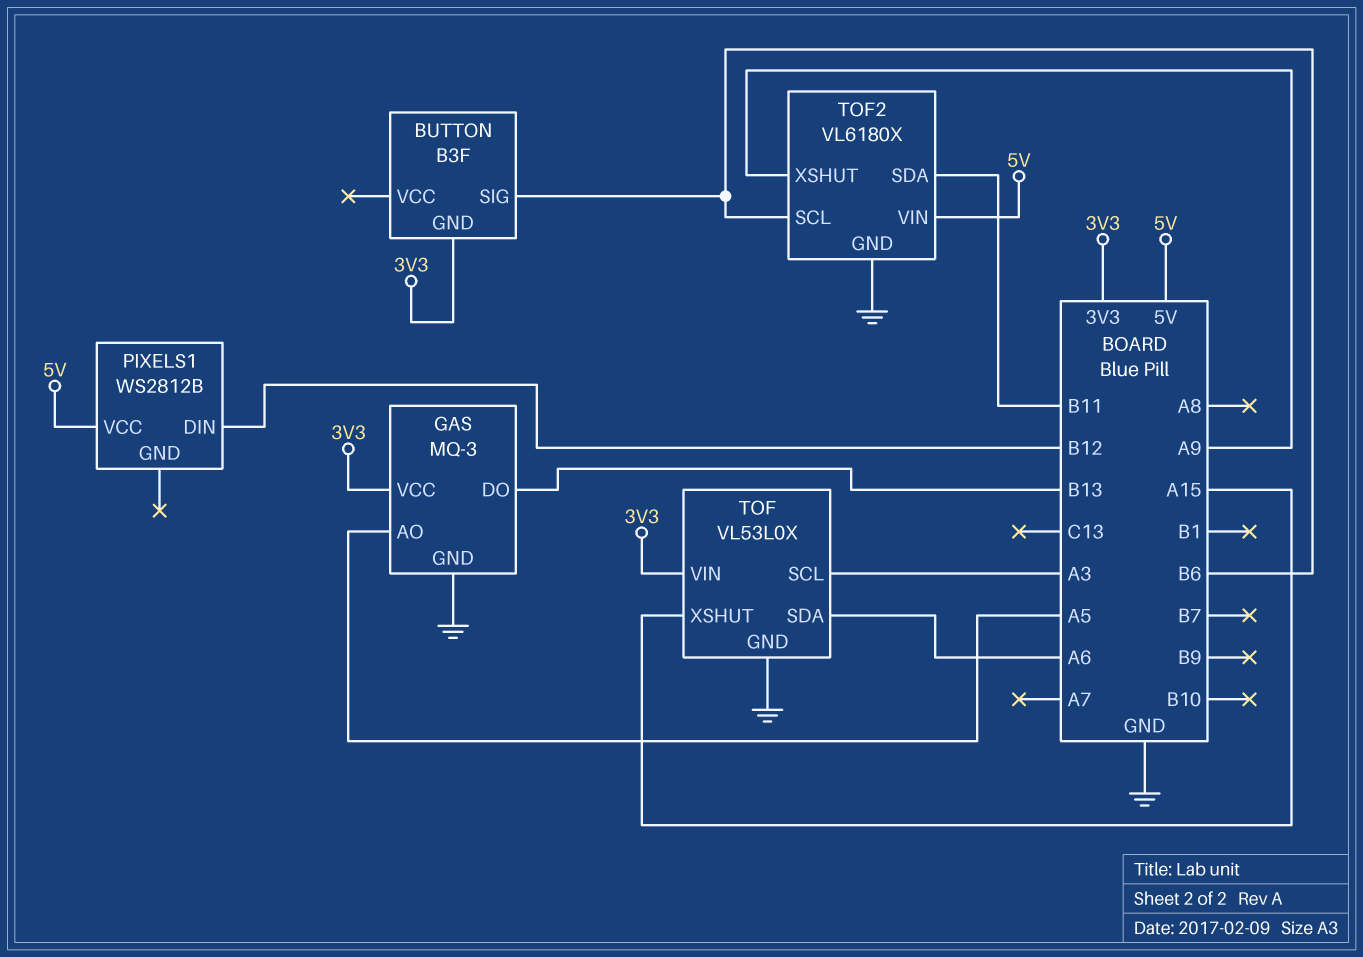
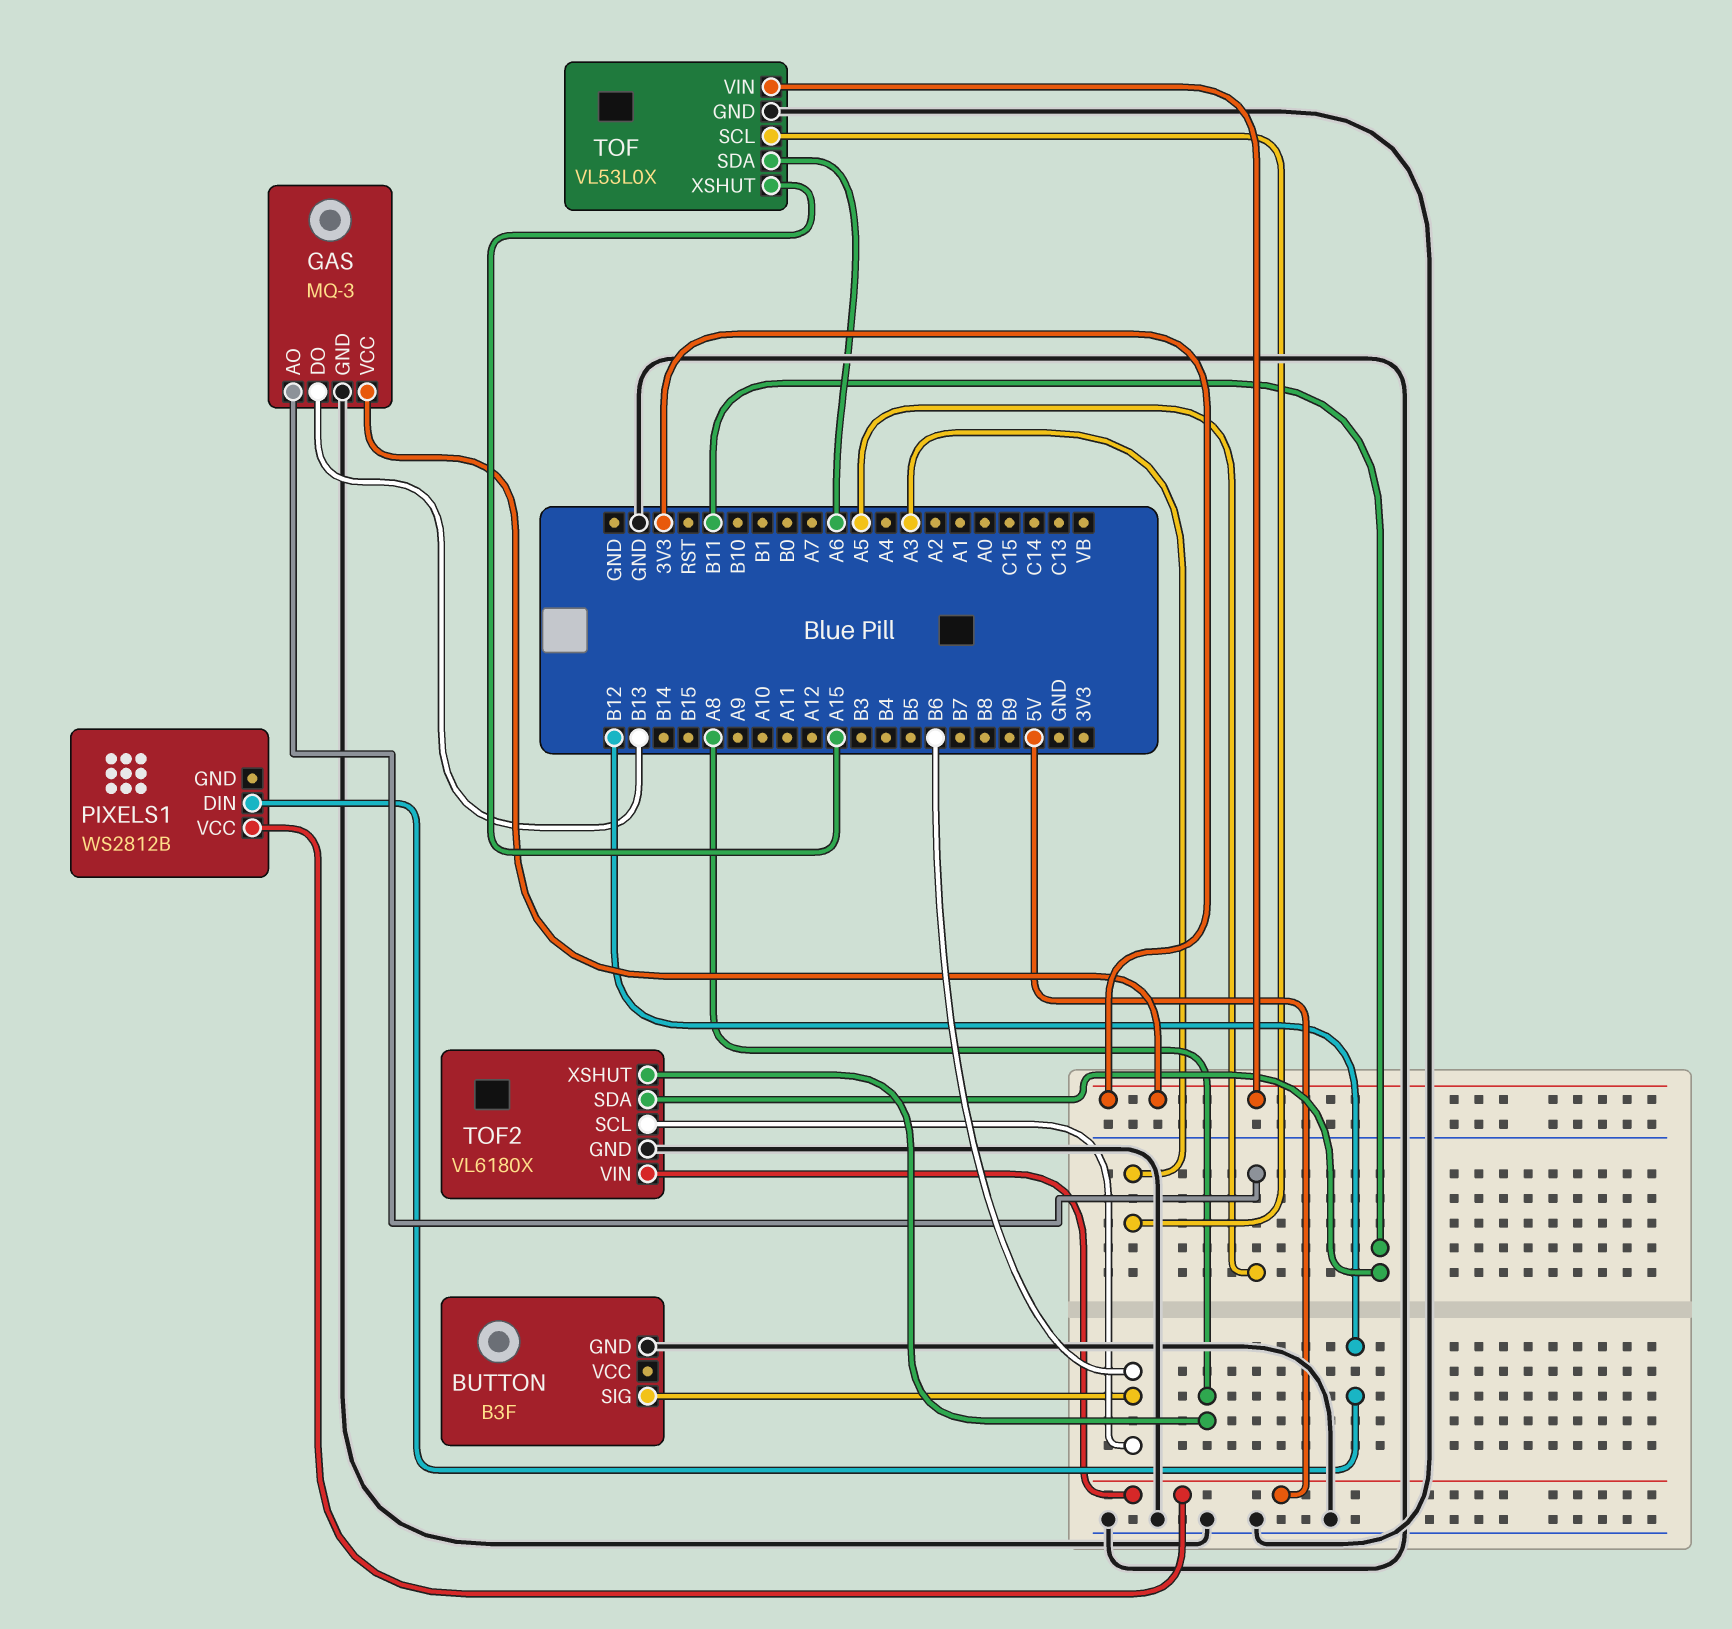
BUTTON pin GND: 3V3 -> GND
TOF2 pin XSHUT: A9 -> A8

